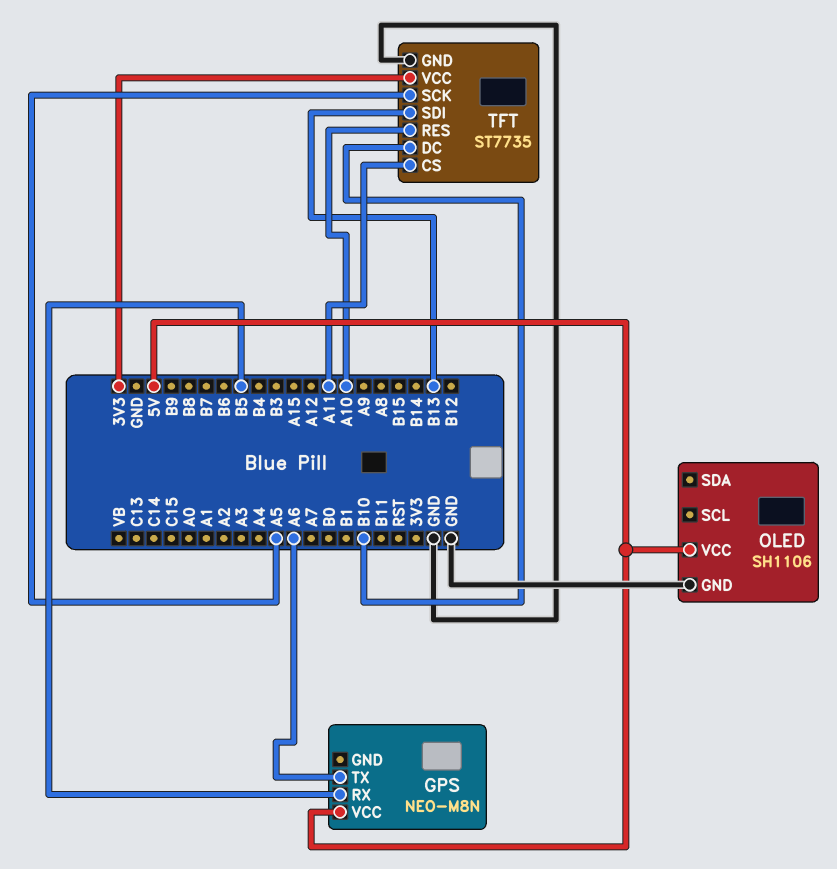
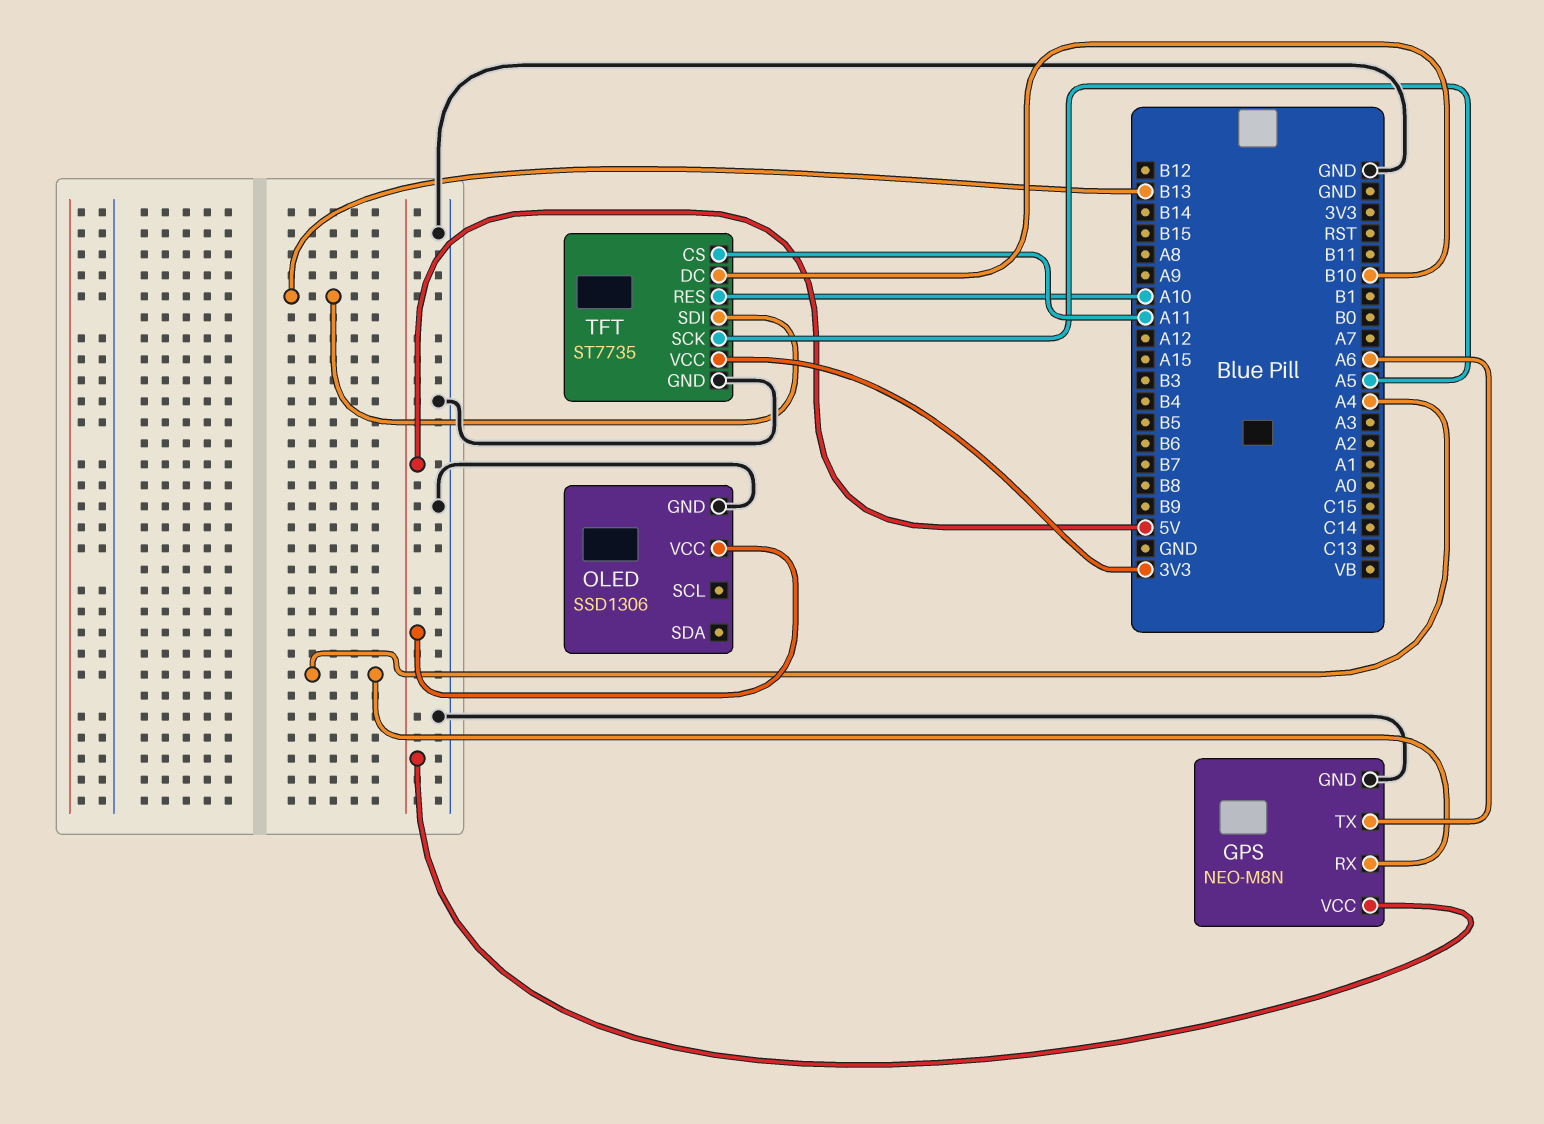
GPS pin GND: none -> GND
GPS pin RX: B5 -> A4
OLED: SH1106 -> SSD1306

